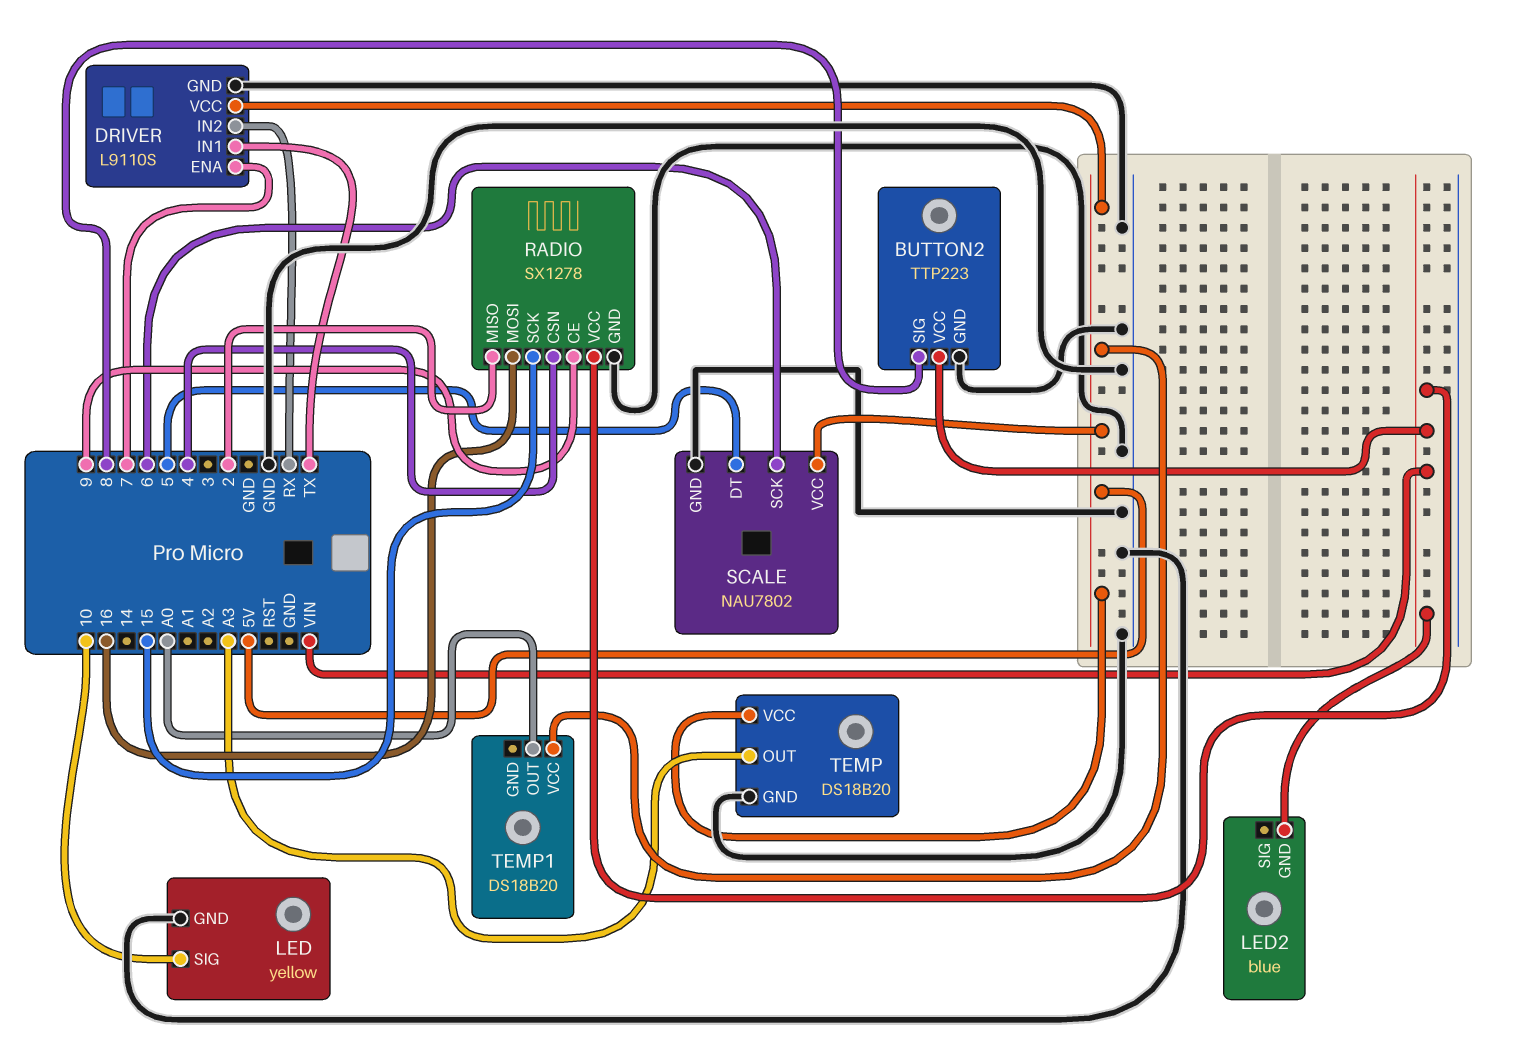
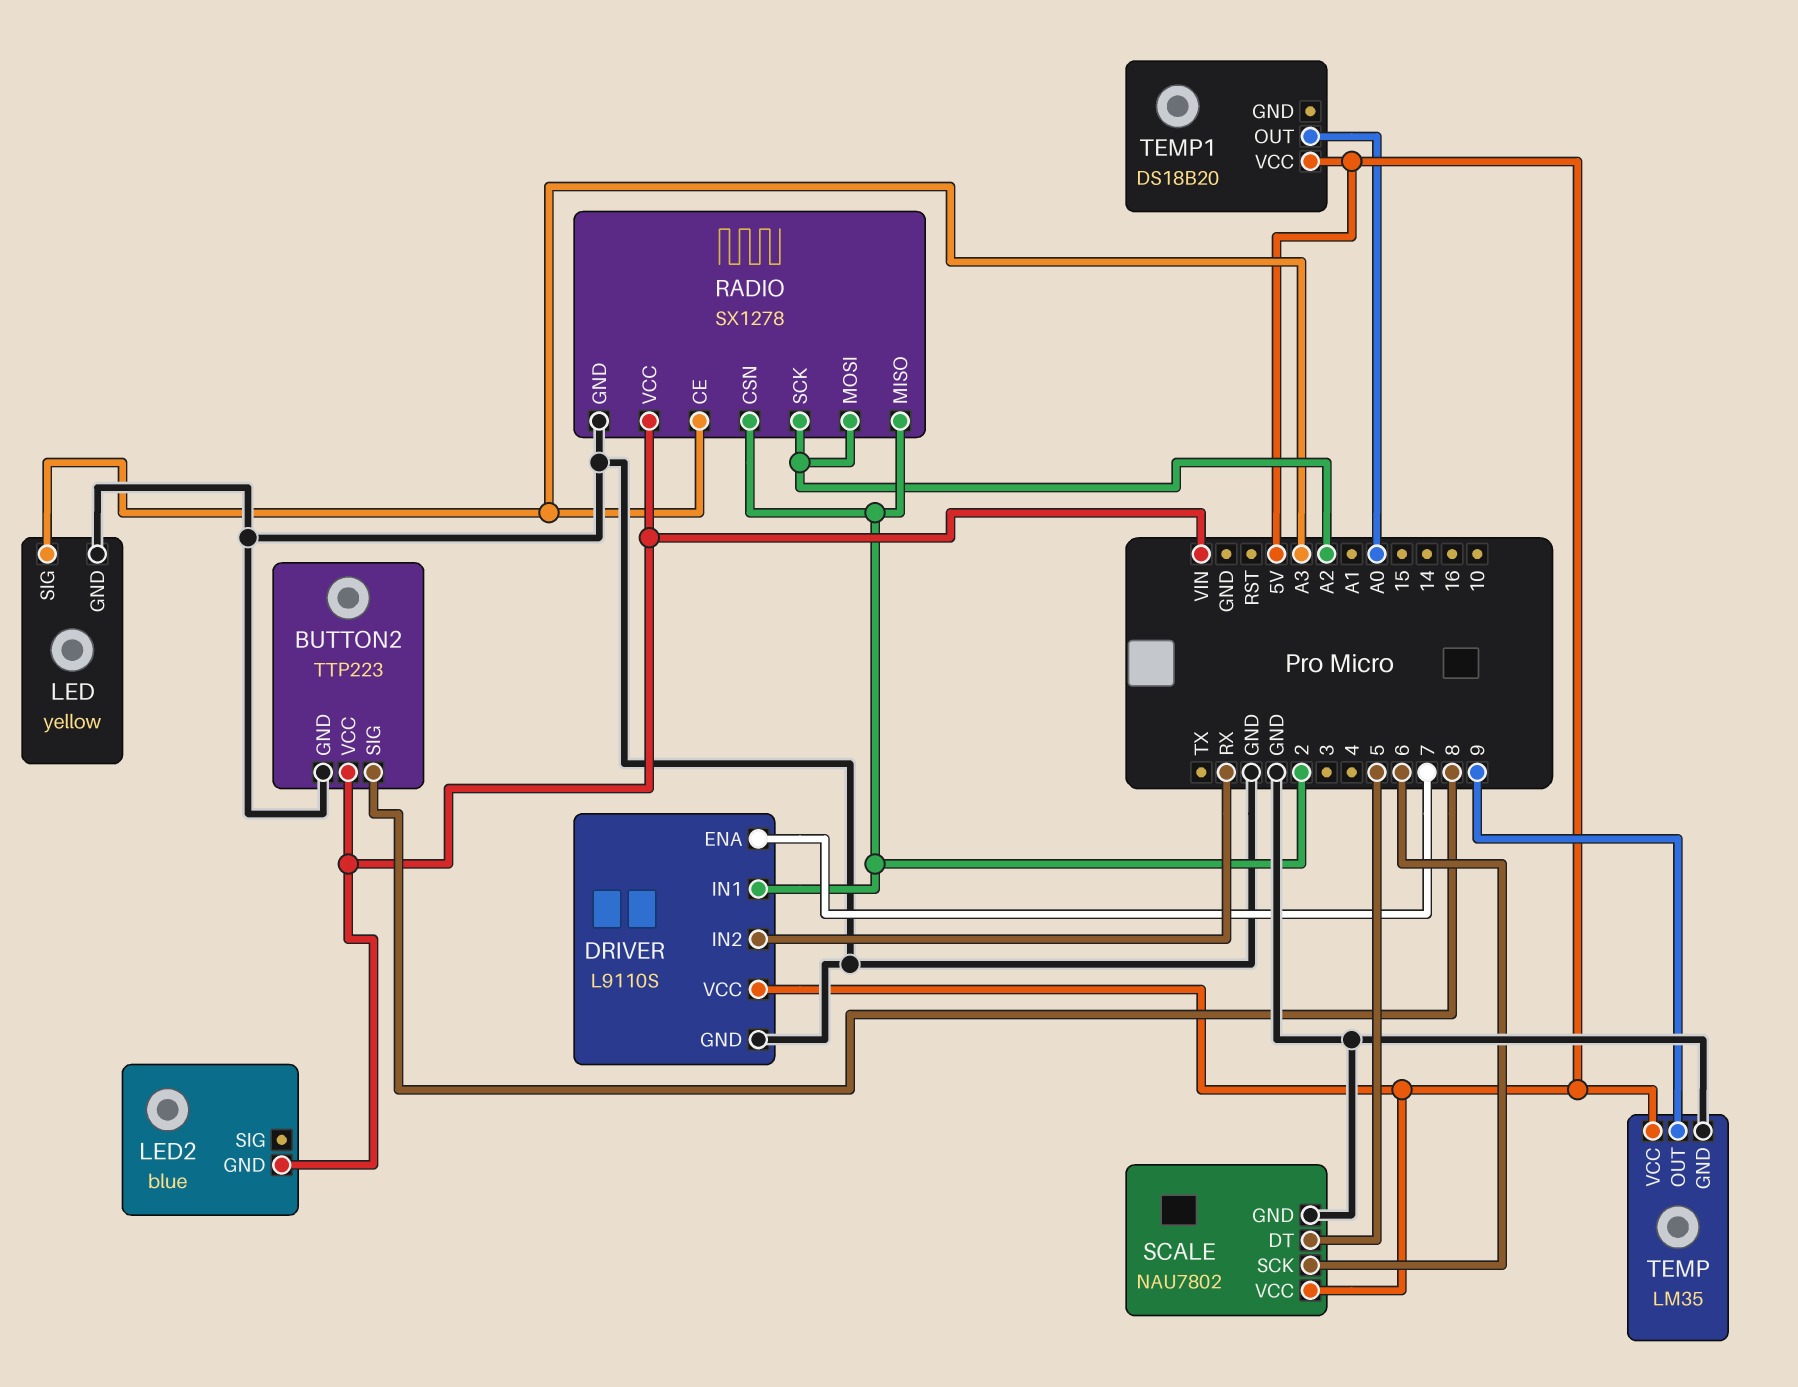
DRIVER pin IN1: TX -> 2
LED pin SIG: 10 -> A3
RADIO pin CE: 9 -> A3
RADIO pin CSN: 4 -> 2
RADIO pin MOSI: 16 -> A2
RADIO pin SCK: 15 -> A2
TEMP: DS18B20 -> LM35
TEMP pin OUT: A3 -> 9

